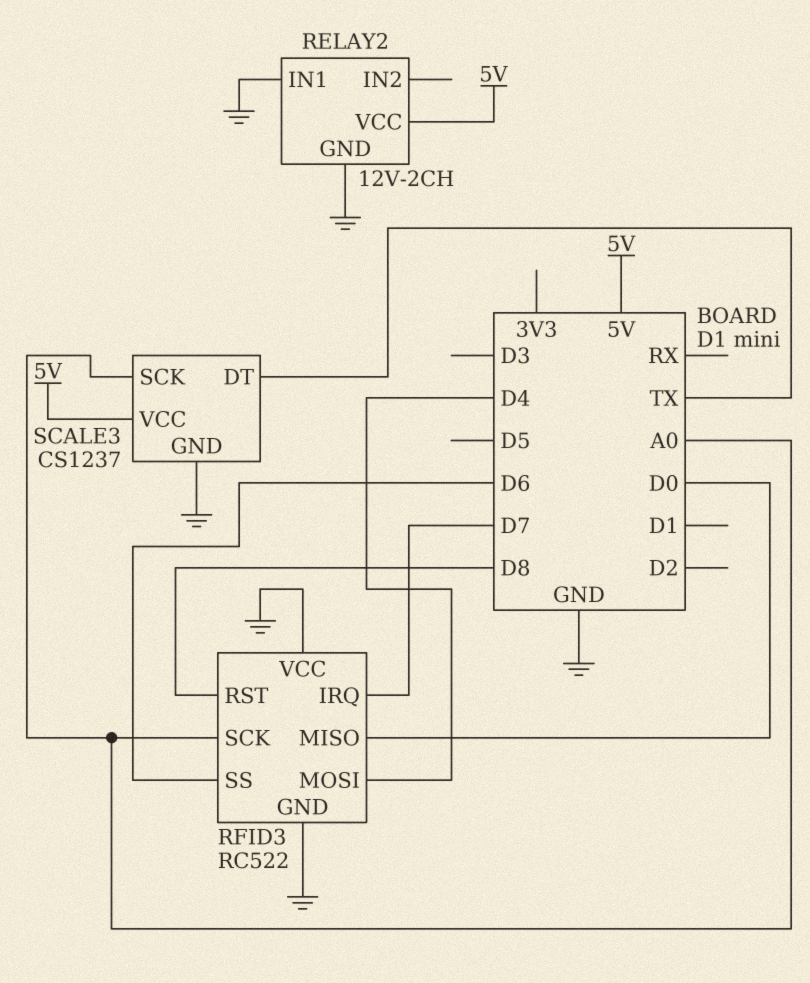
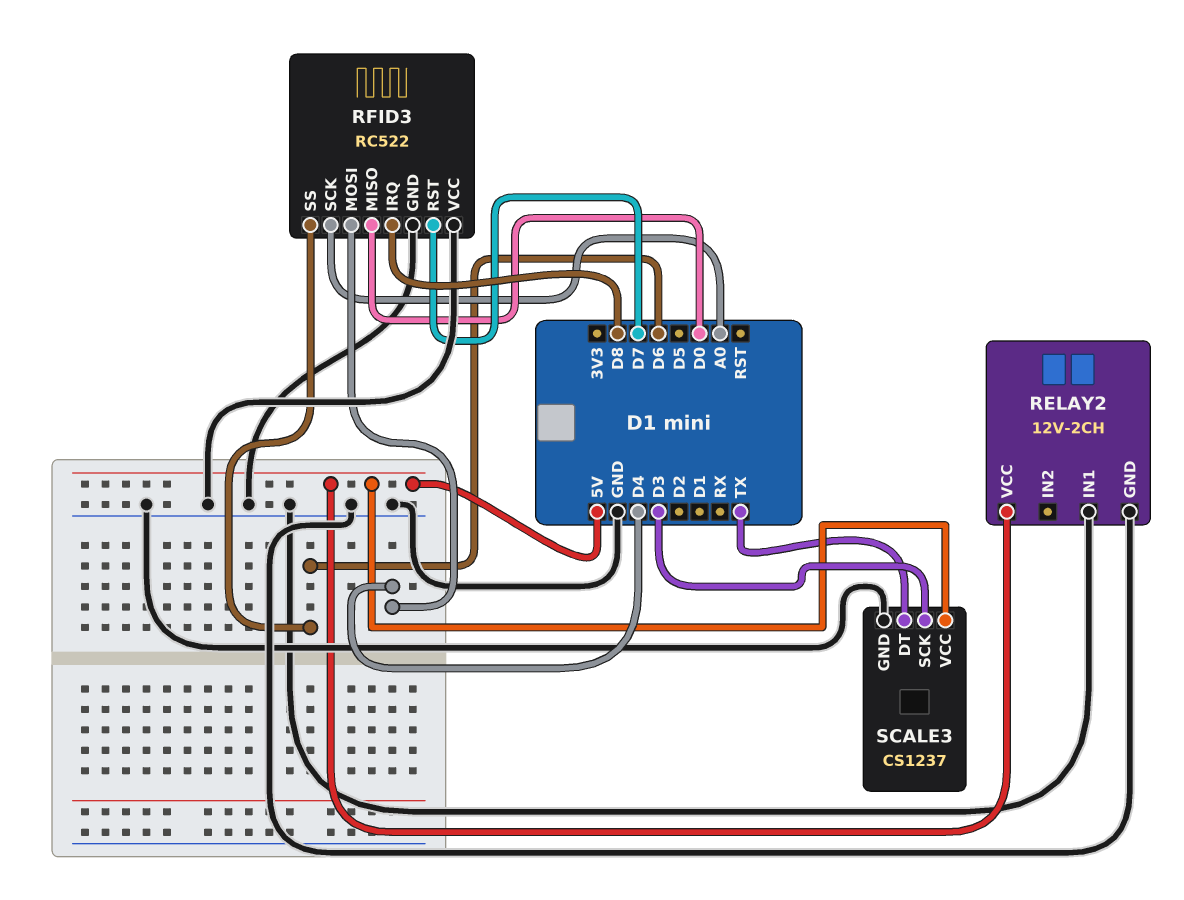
RFID3 pin IRQ: D7 -> D8
RFID3 pin RST: D8 -> D7
SCALE3 pin SCK: A0 -> D3

